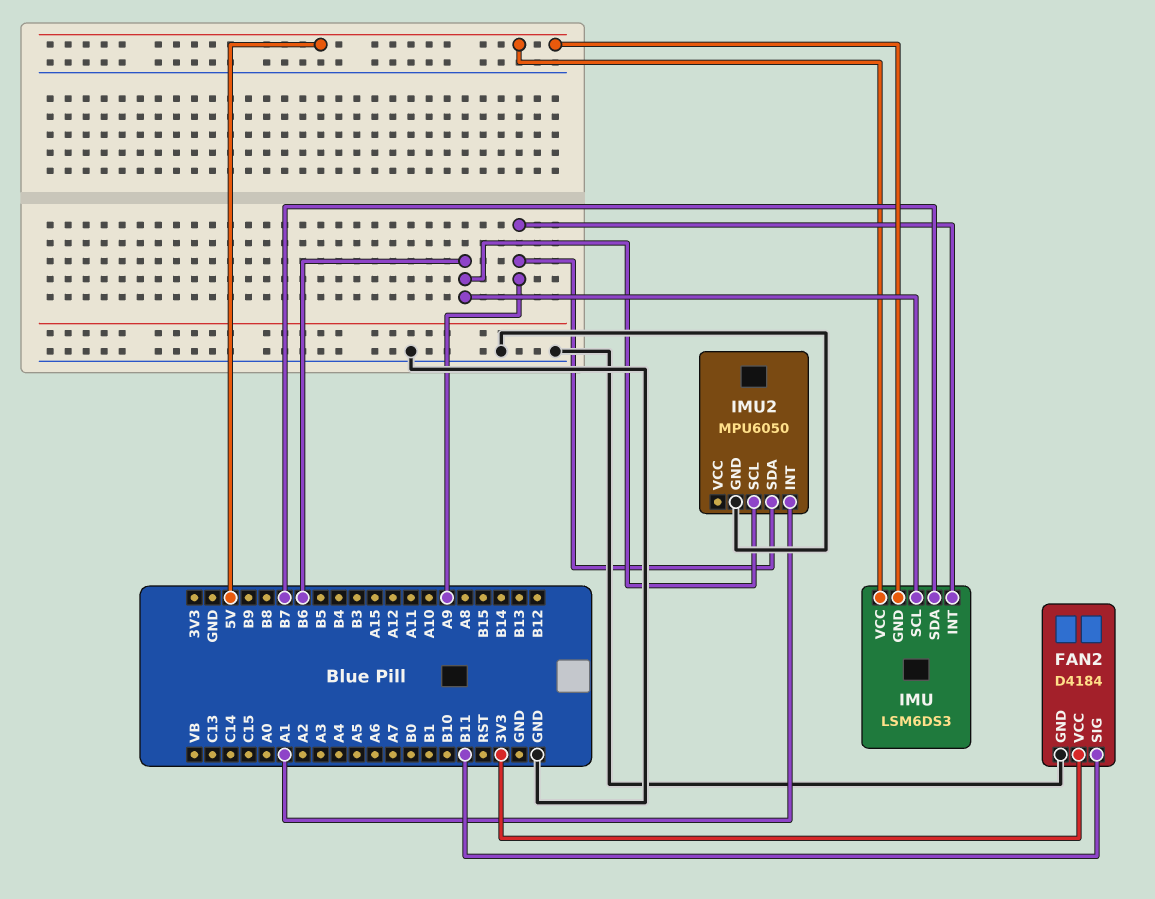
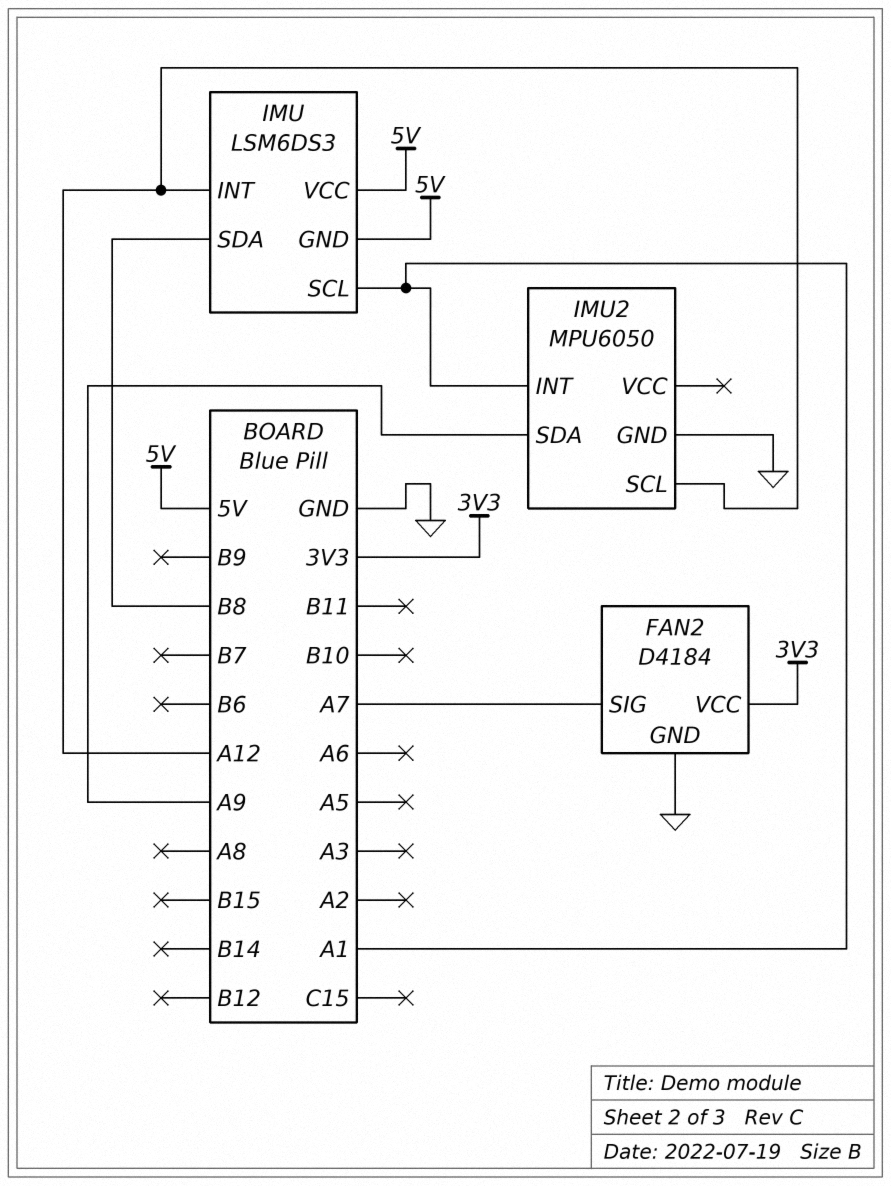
FAN2 pin SIG: B11 -> A7
IMU pin INT: A9 -> A12
IMU pin SCL: B6 -> A1
IMU pin SDA: B7 -> B8
IMU2 pin SCL: B6 -> A12

